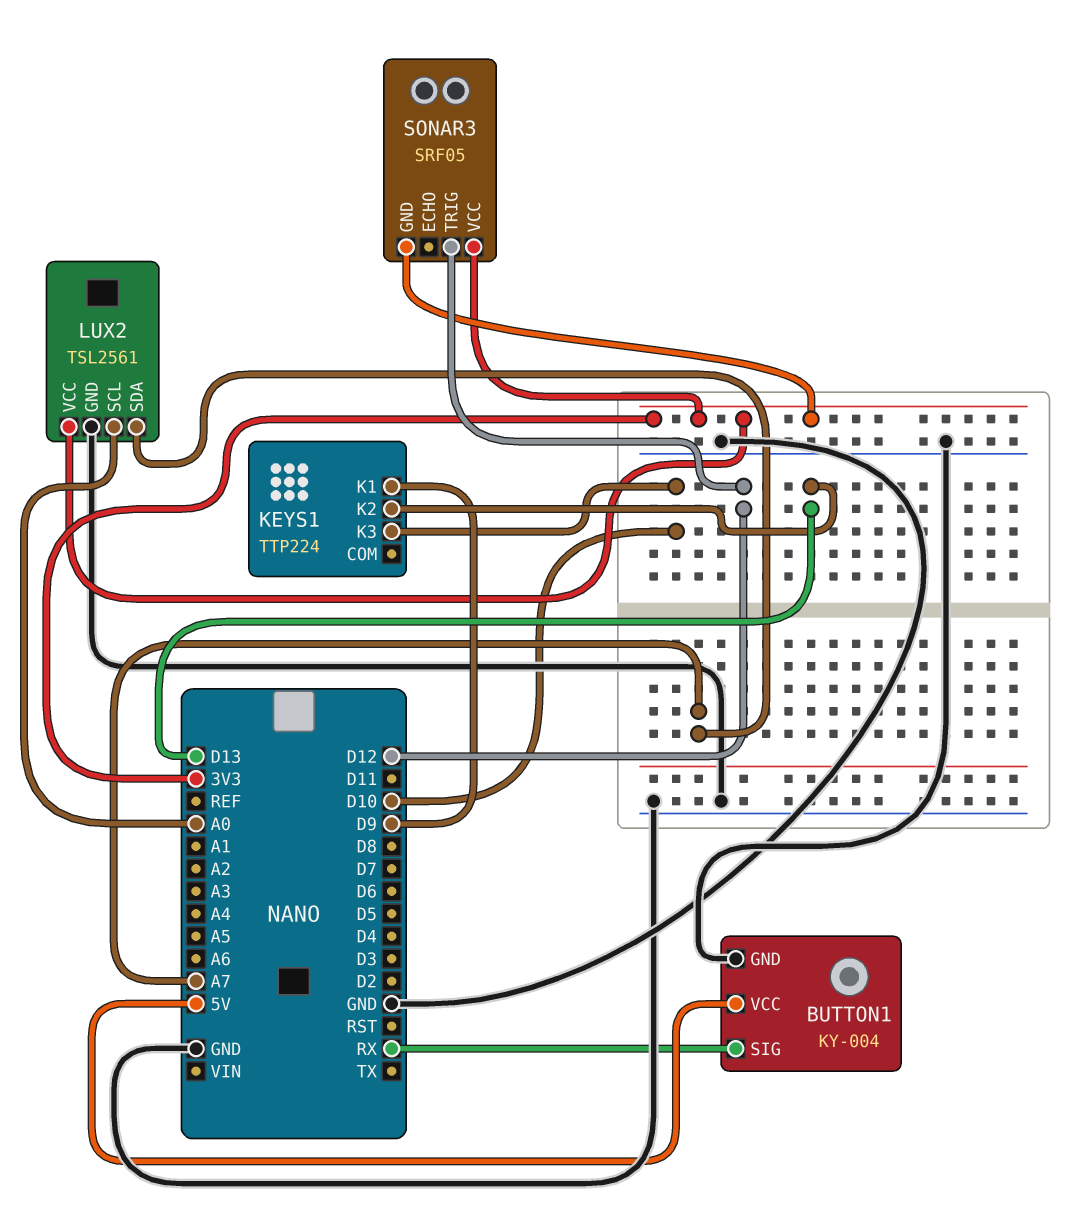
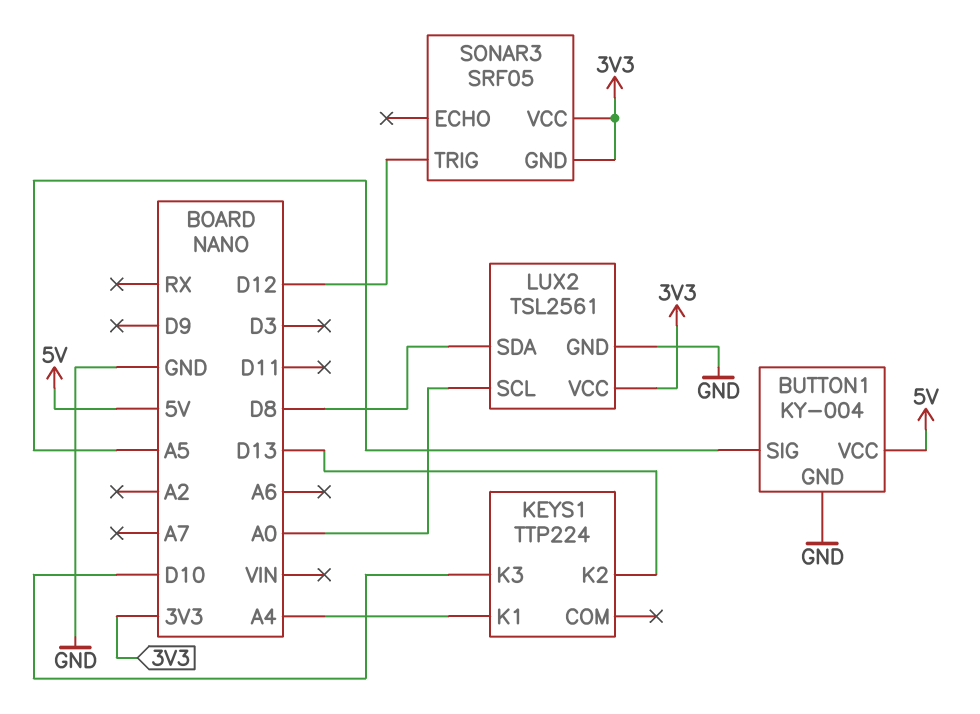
BUTTON1 pin SIG: RX -> A5
KEYS1 pin K1: D9 -> A4
LUX2 pin SDA: A7 -> D8

